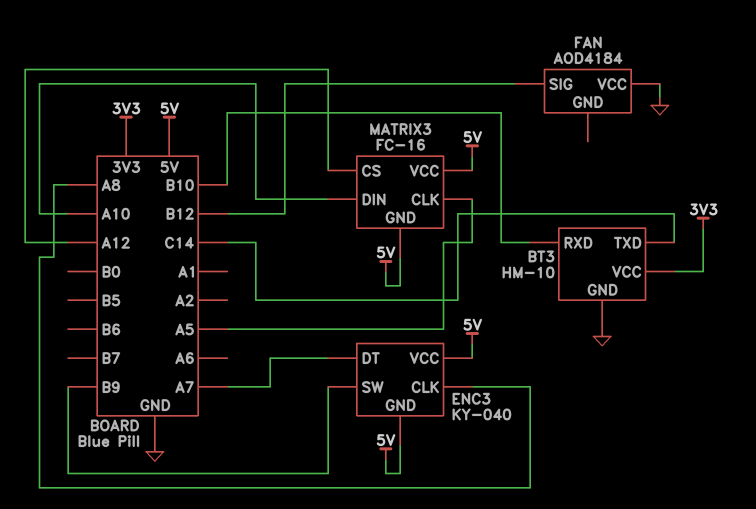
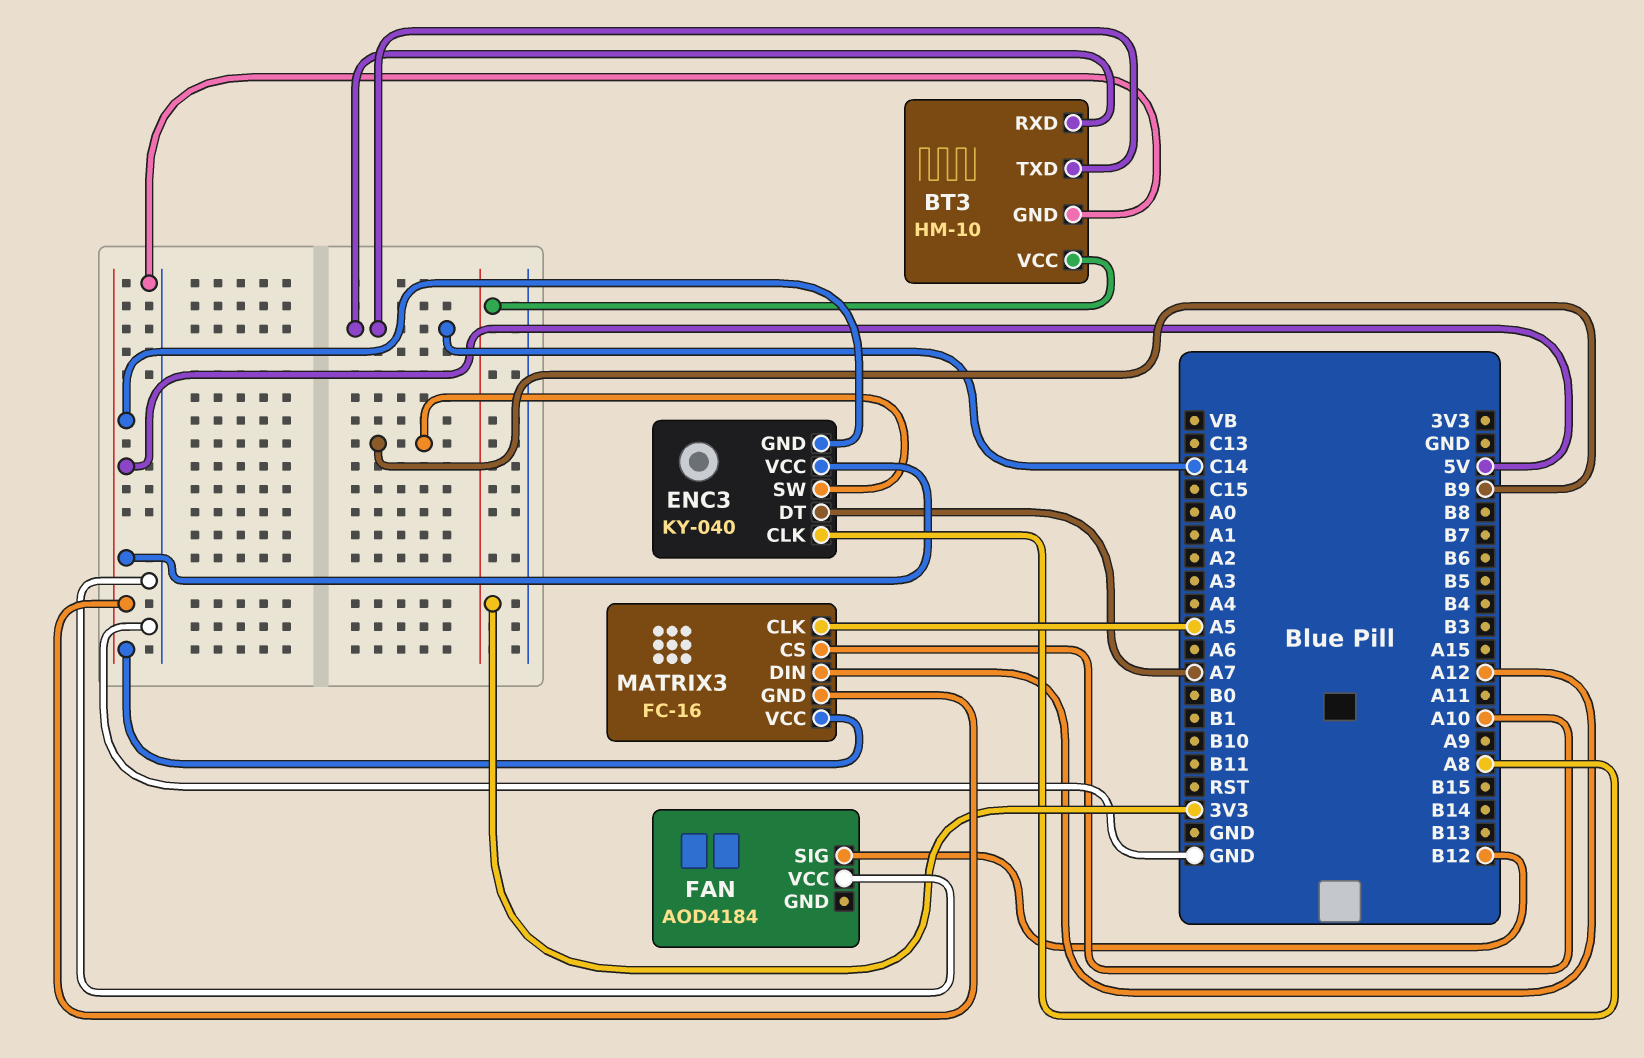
BT3 pin RXD: B10 -> C14
MATRIX3 pin CS: A12 -> A10
MATRIX3 pin DIN: A10 -> A12

